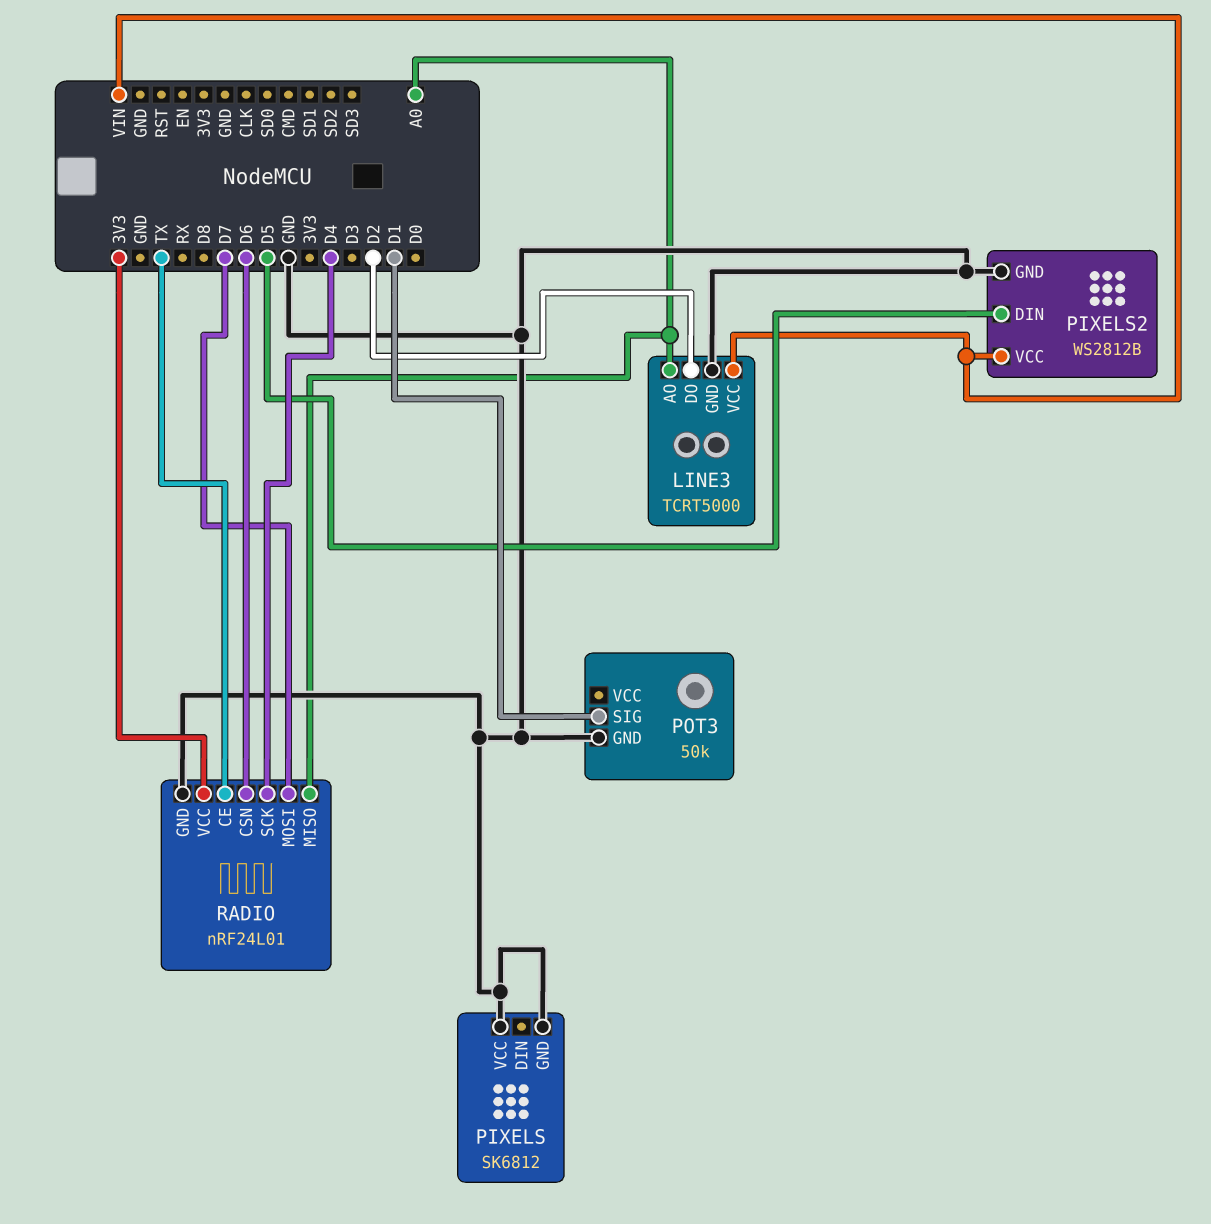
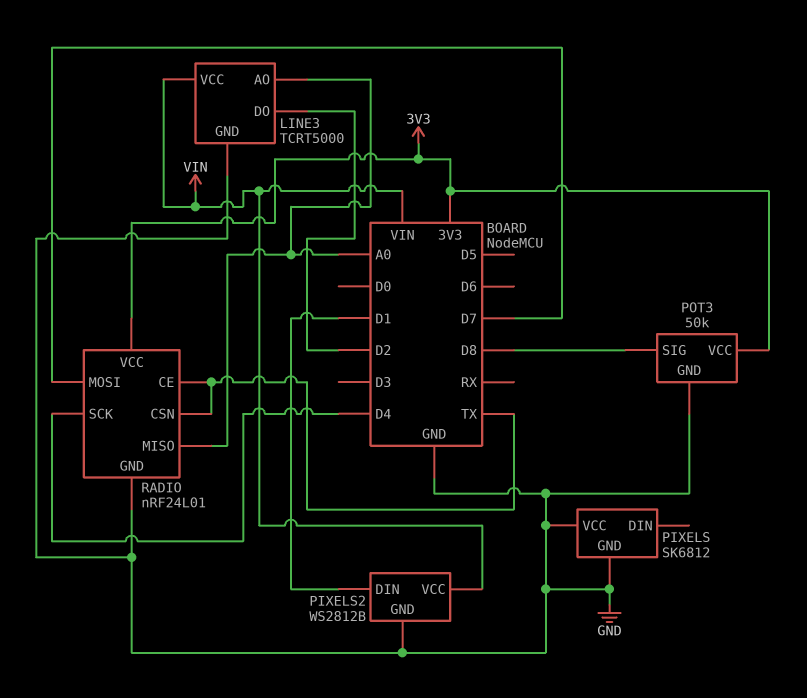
PIXELS2 pin DIN: D5 -> D1
POT3 pin SIG: D1 -> D8
POT3 pin VCC: none -> 3V3
RADIO pin CSN: D6 -> TX

